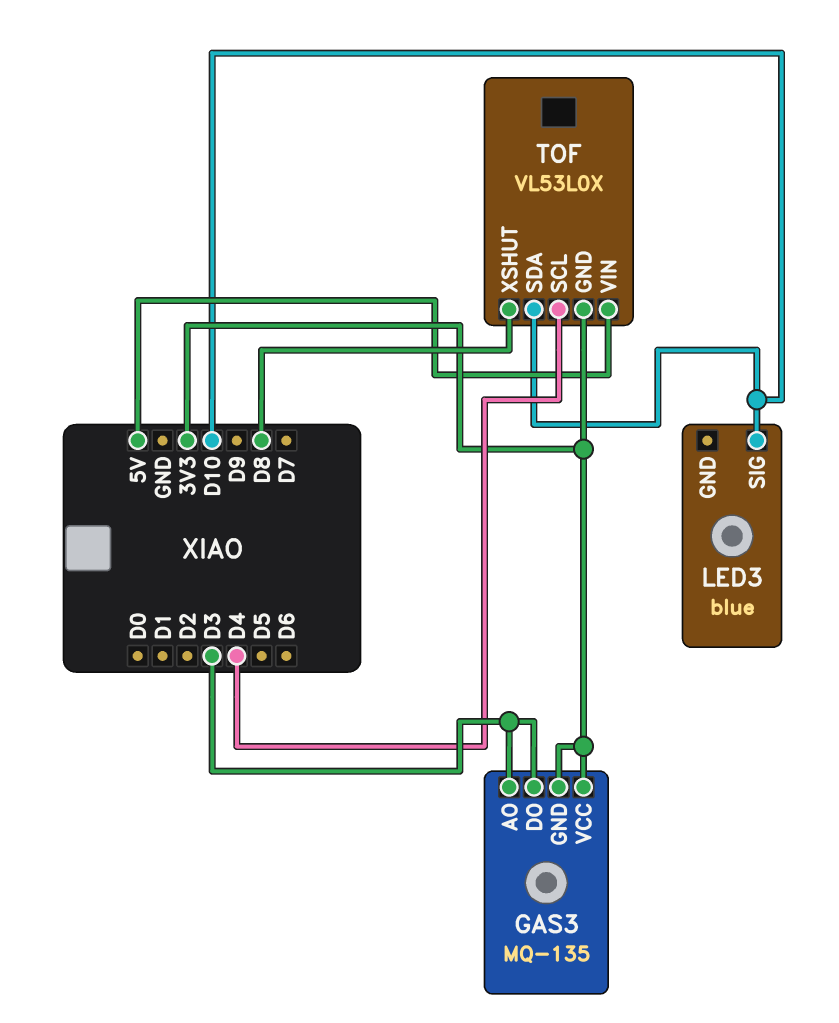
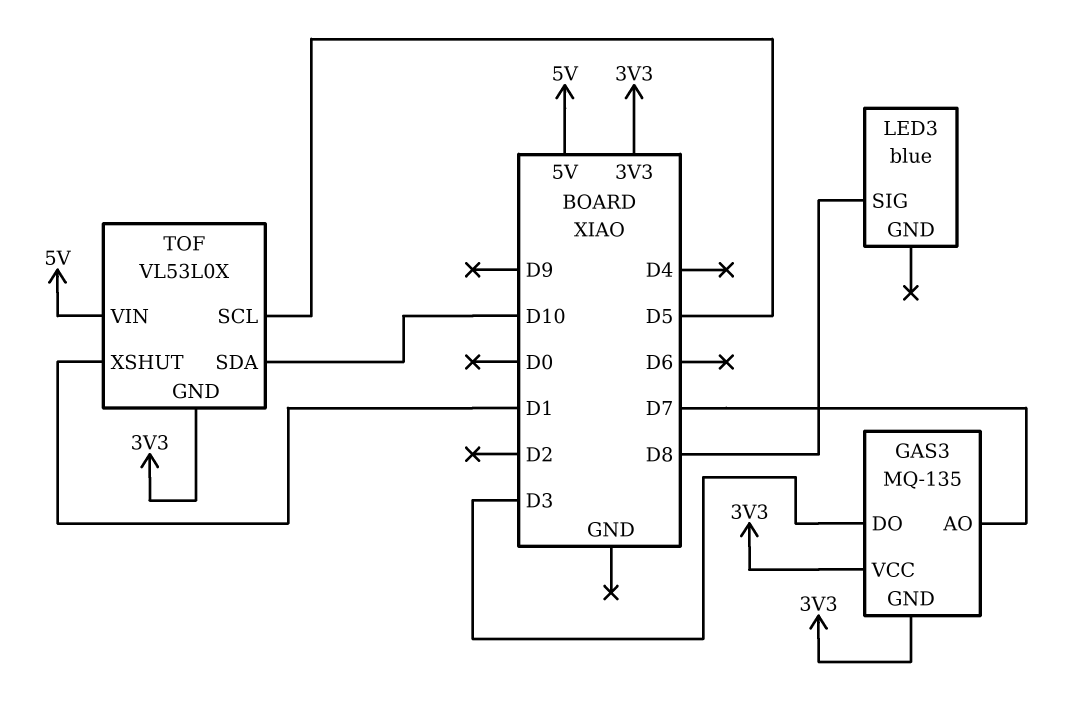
GAS3 pin AO: D3 -> D7
LED3 pin SIG: D10 -> D8
TOF pin SCL: D4 -> D5
TOF pin XSHUT: D8 -> D1

